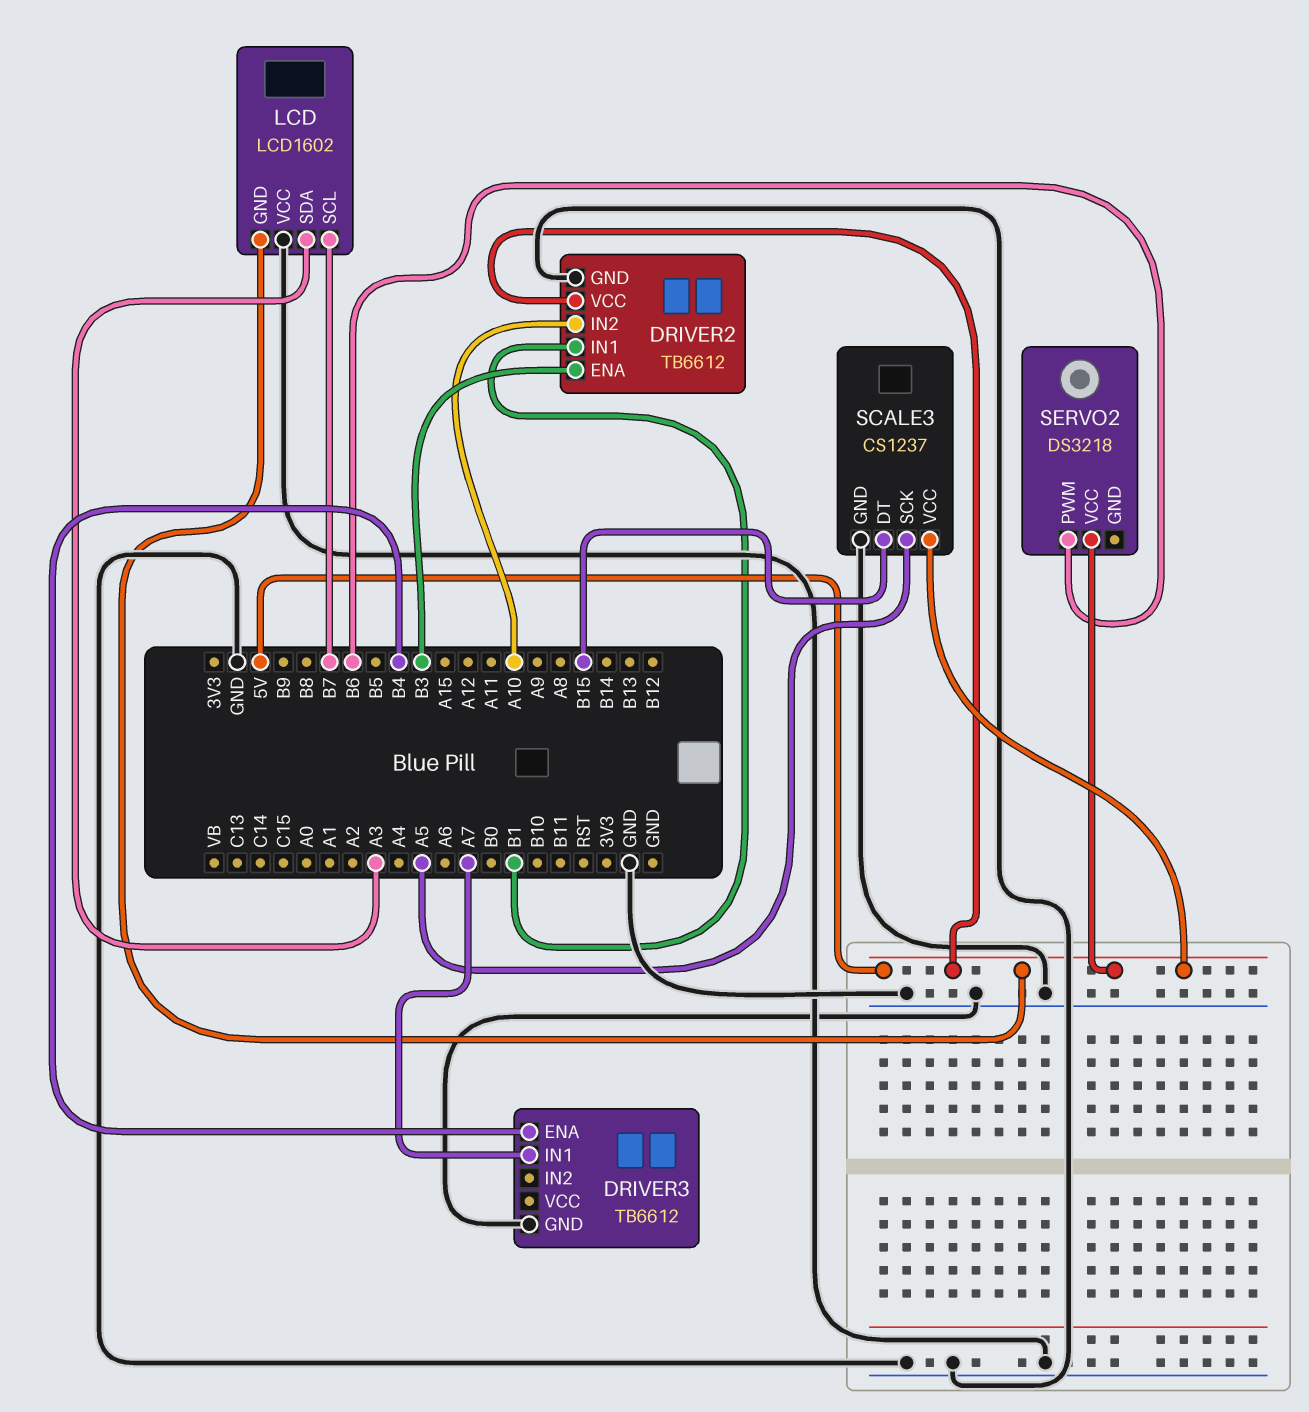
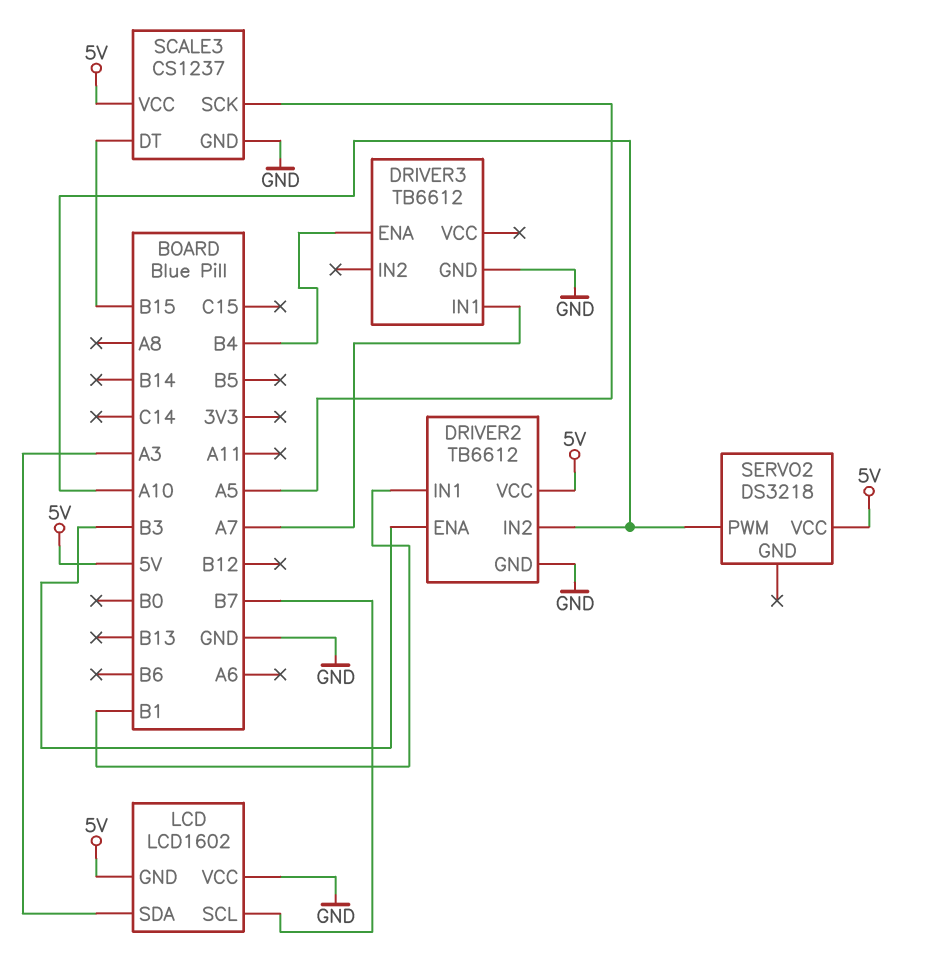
SERVO2 pin PWM: B6 -> A10

